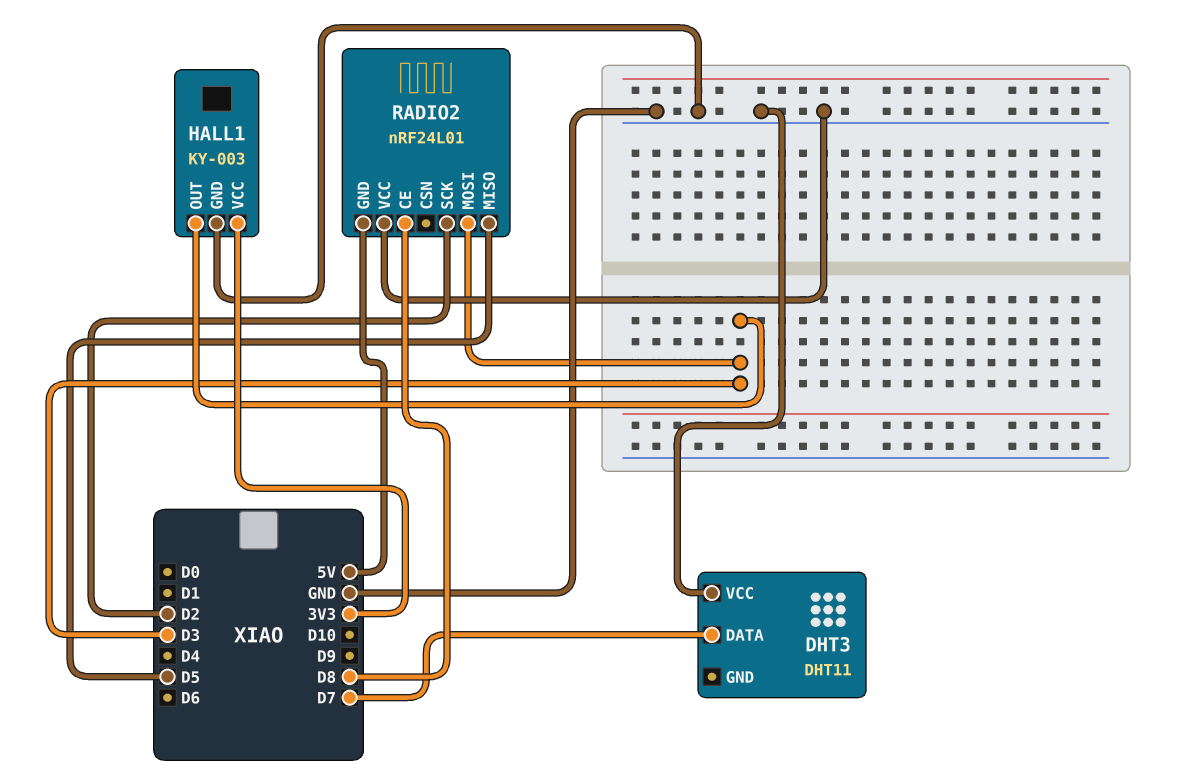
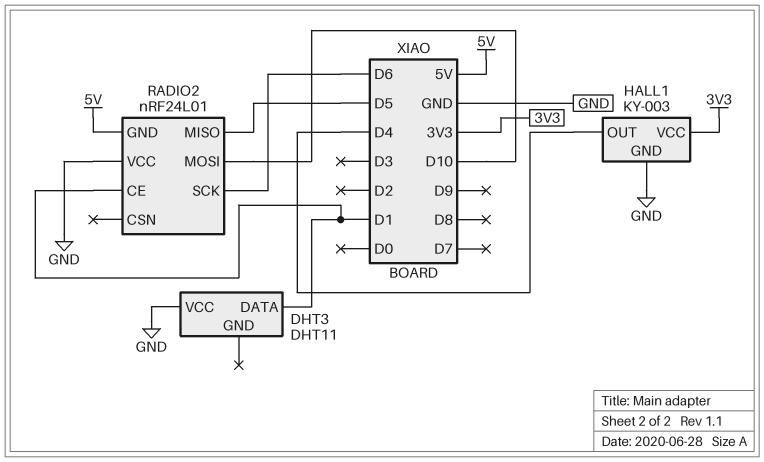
DHT3 pin DATA: D7 -> D1
HALL1 pin OUT: D3 -> D4
RADIO2 pin CE: D8 -> D1
RADIO2 pin MOSI: D3 -> D10
RADIO2 pin SCK: D2 -> D6

